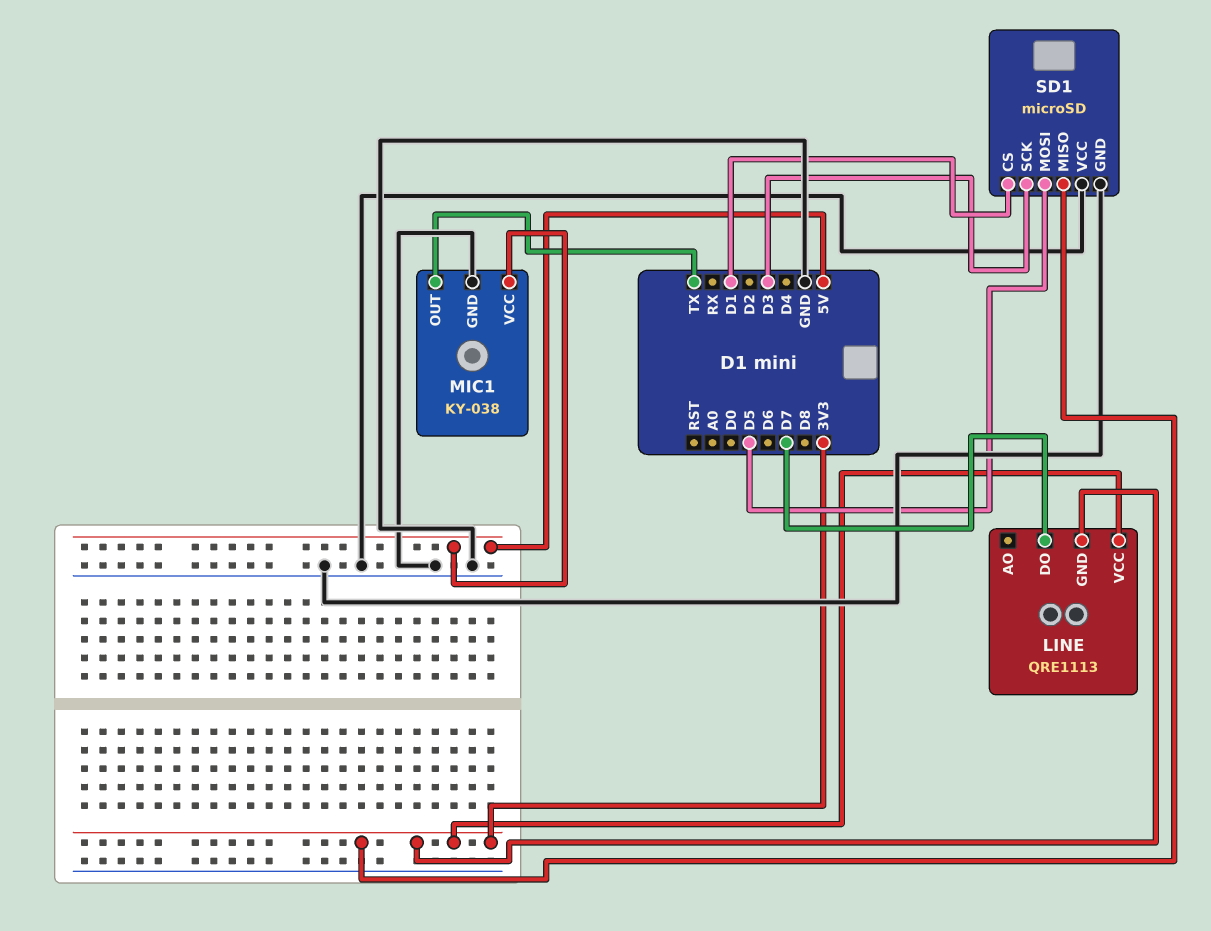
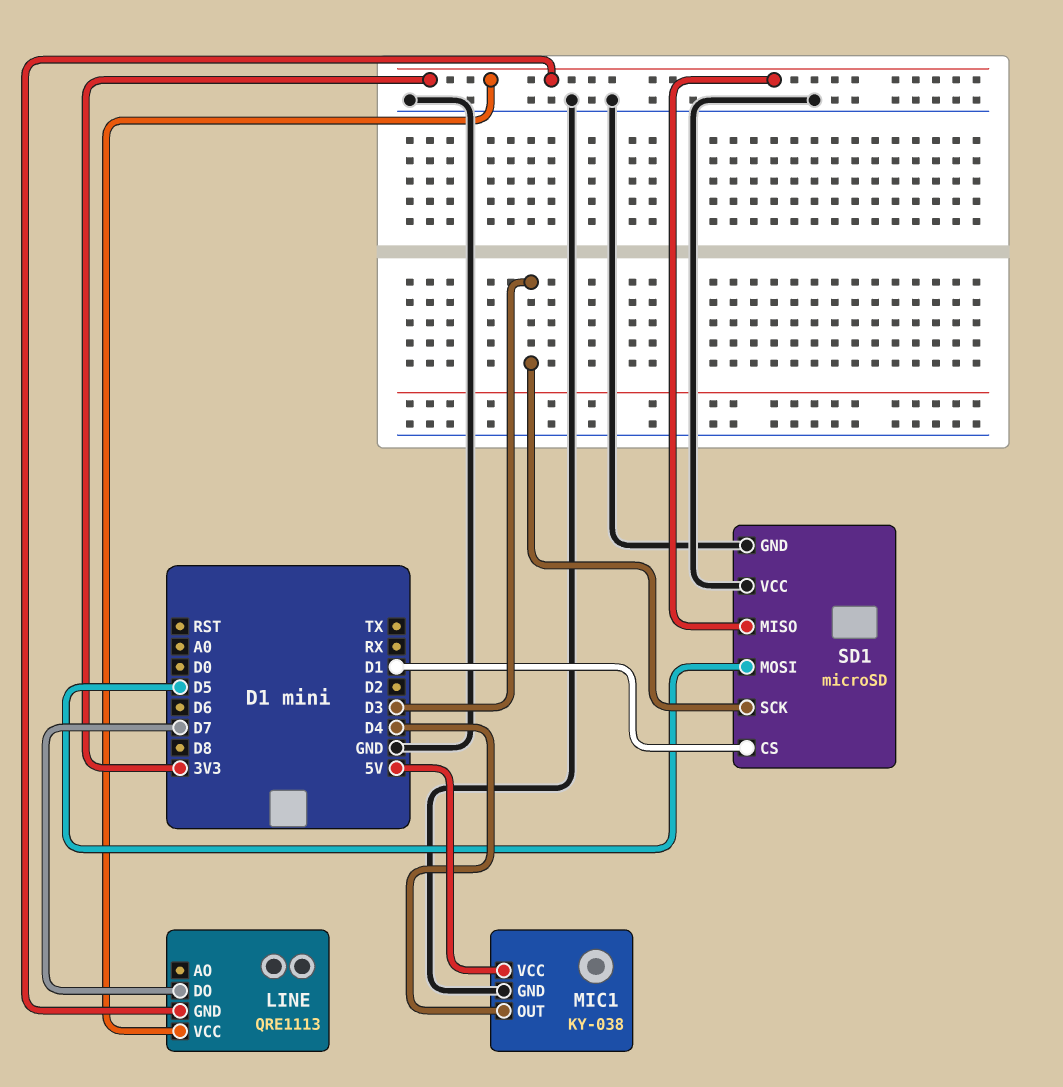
MIC1 pin OUT: TX -> D4

